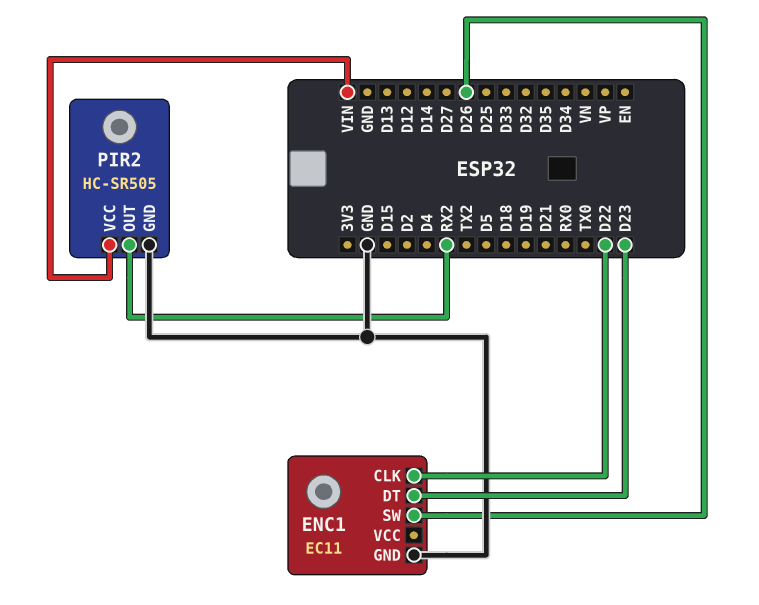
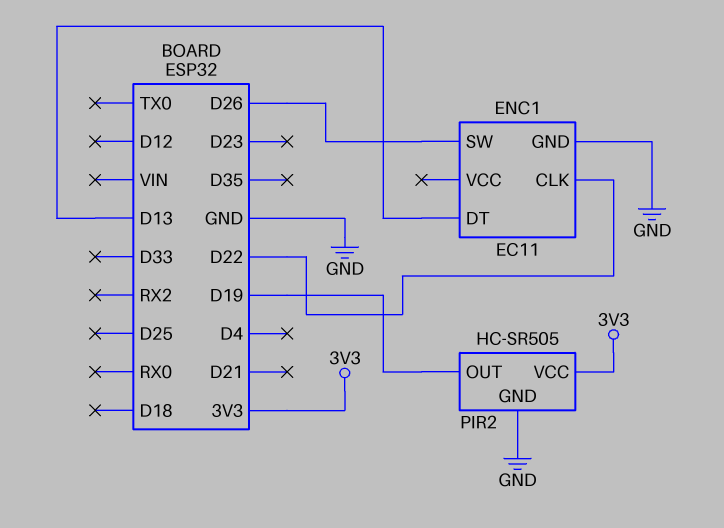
ENC1 pin DT: D23 -> D13
PIR2 pin OUT: RX2 -> D19
PIR2 pin VCC: VIN -> 3V3

